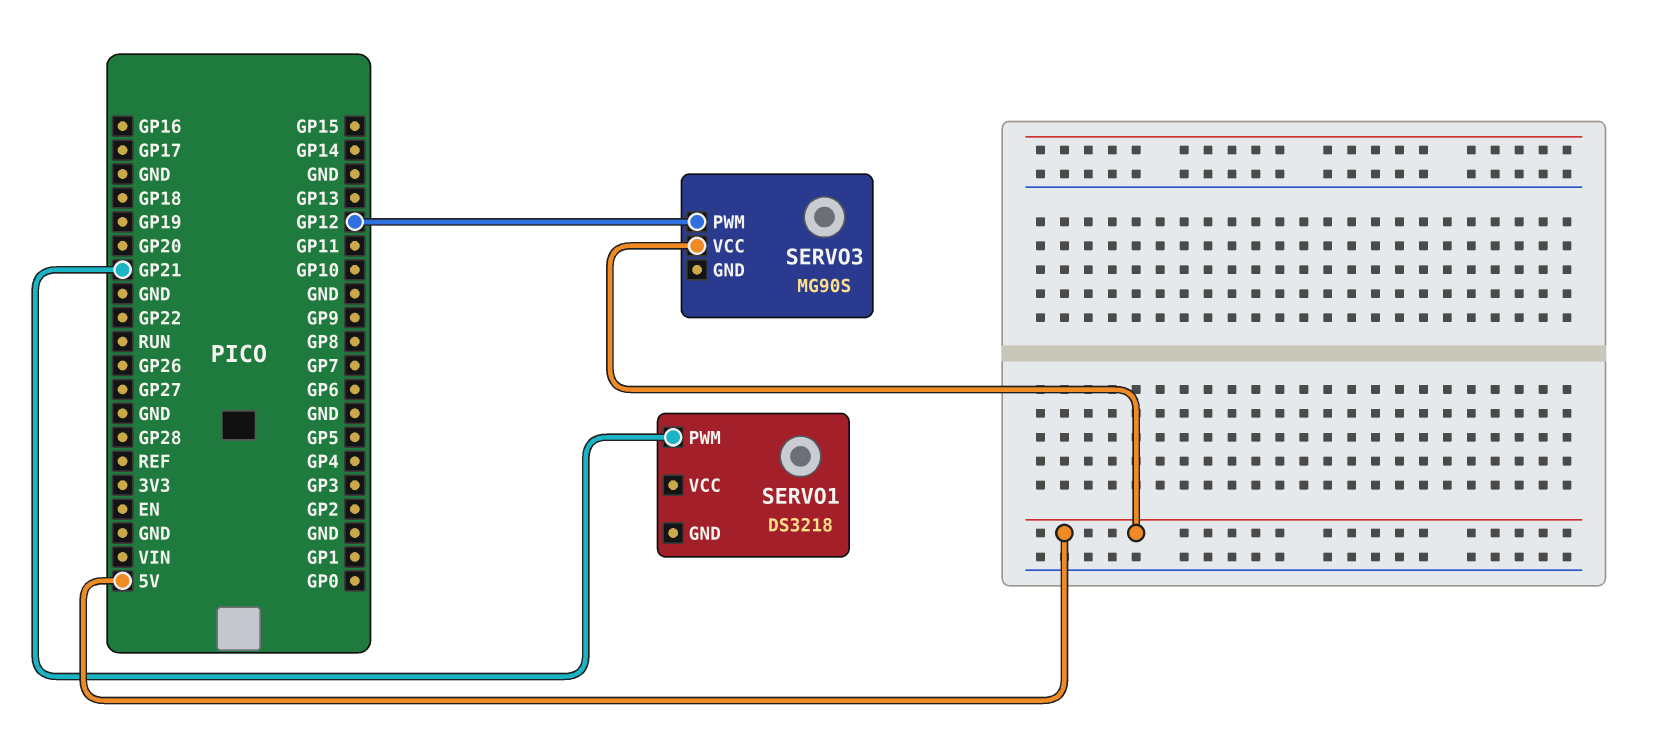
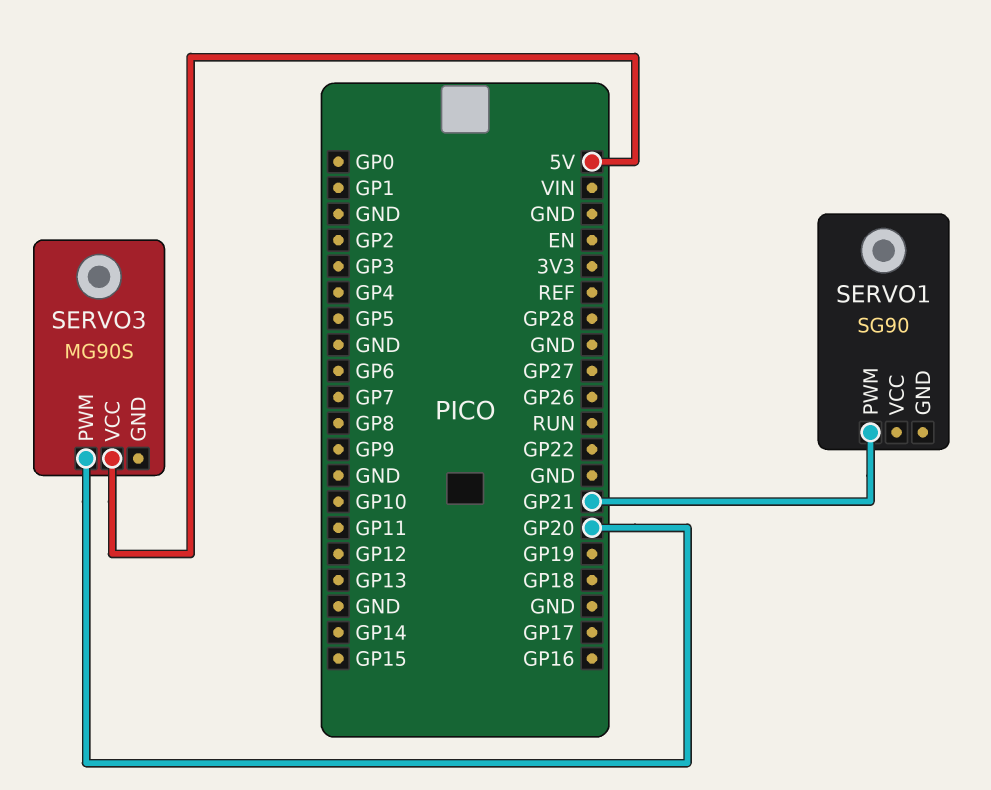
SERVO1: DS3218 -> SG90
SERVO3 pin PWM: GP12 -> GP20

